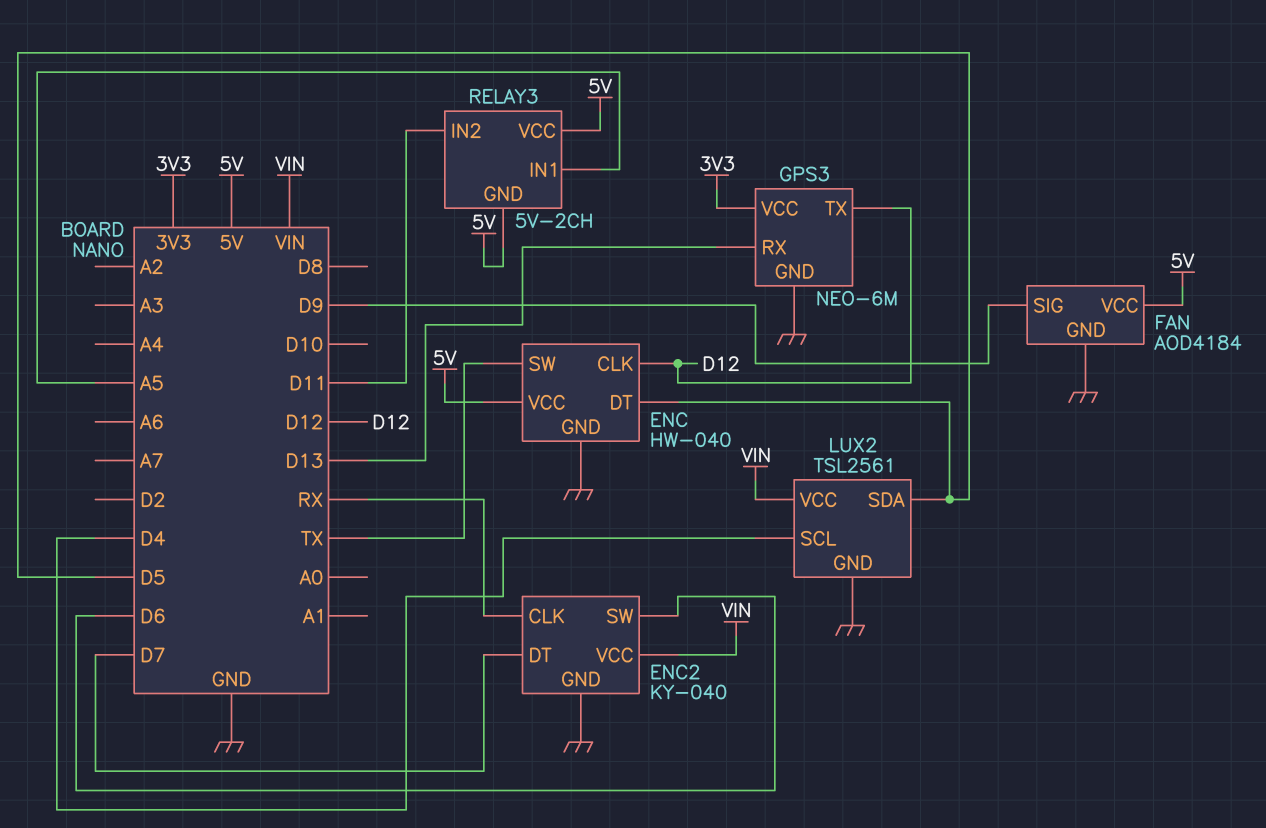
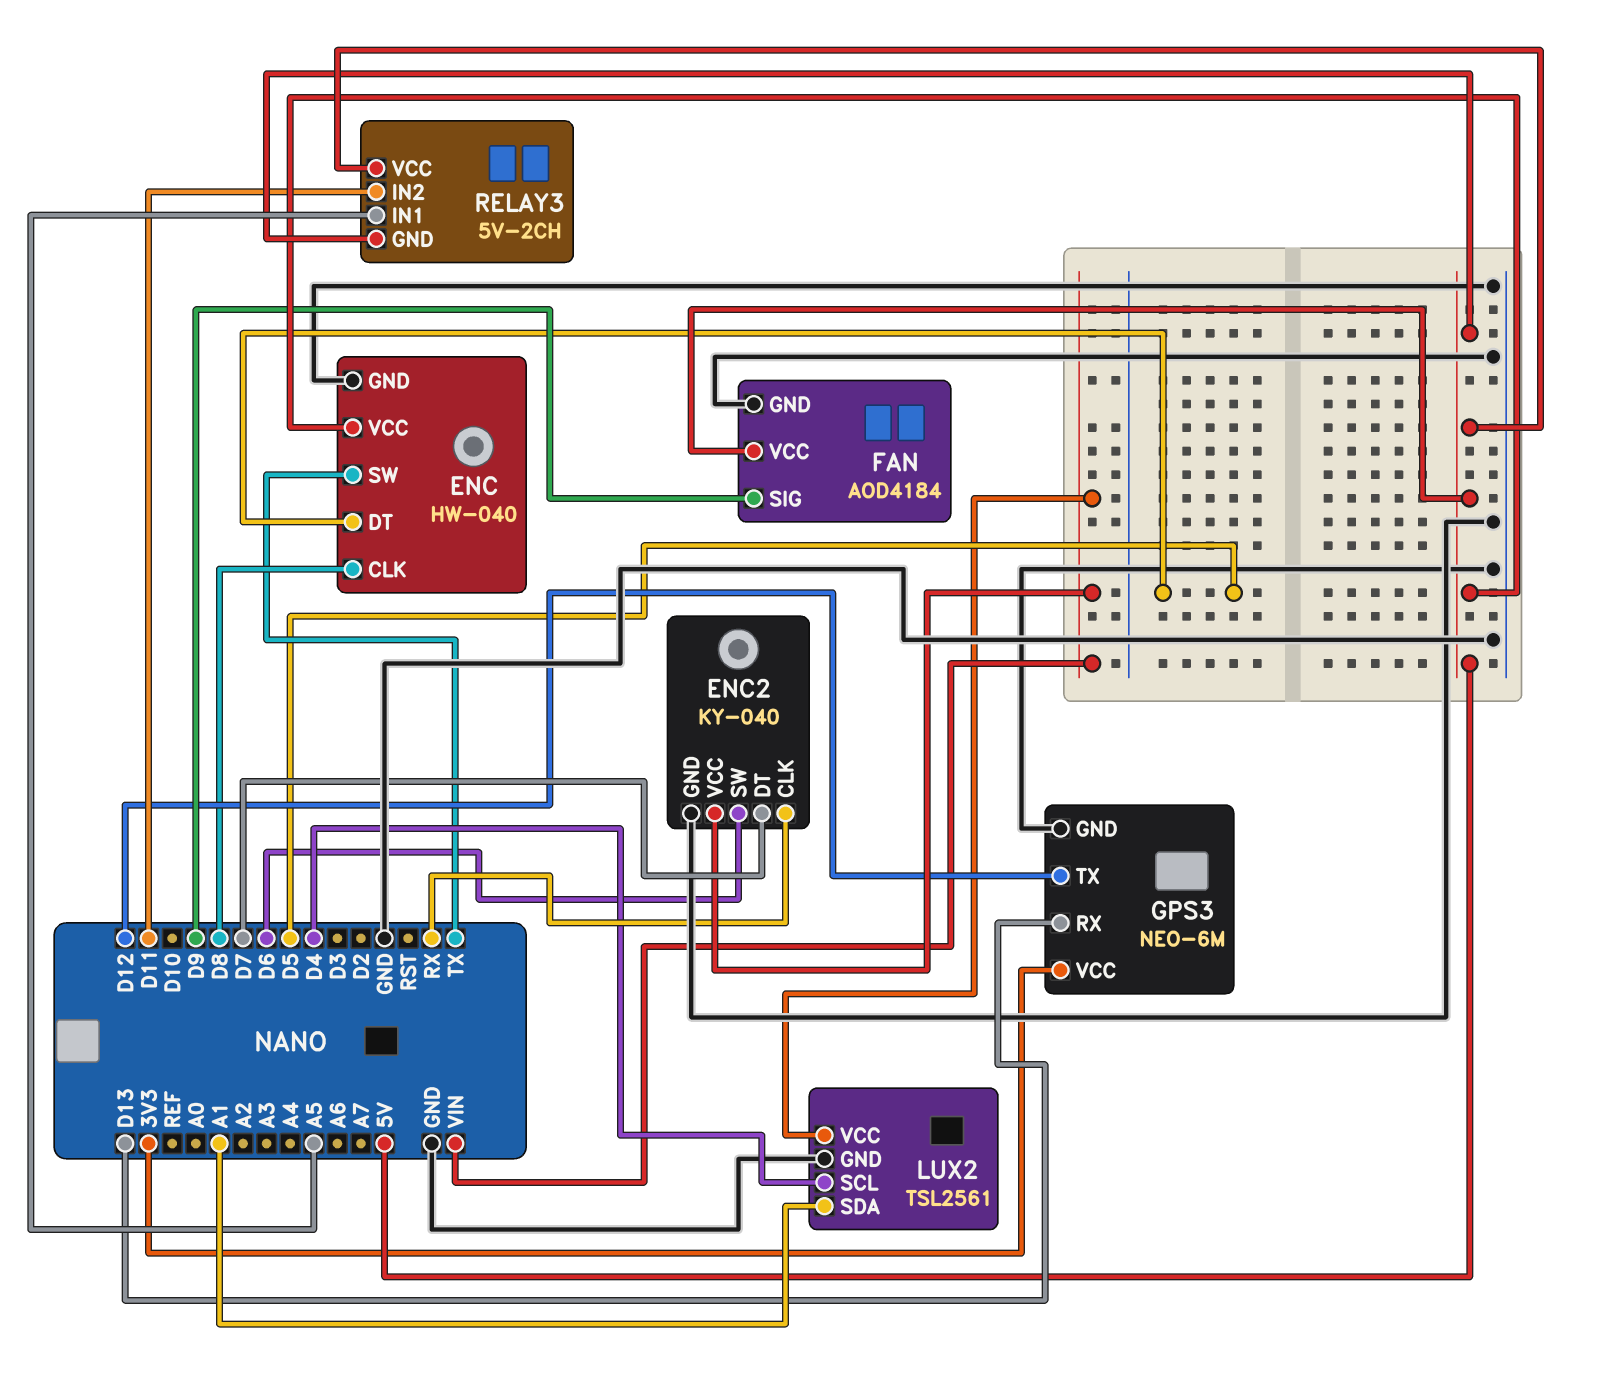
ENC pin CLK: D12 -> D8
LUX2 pin SDA: D5 -> A1

